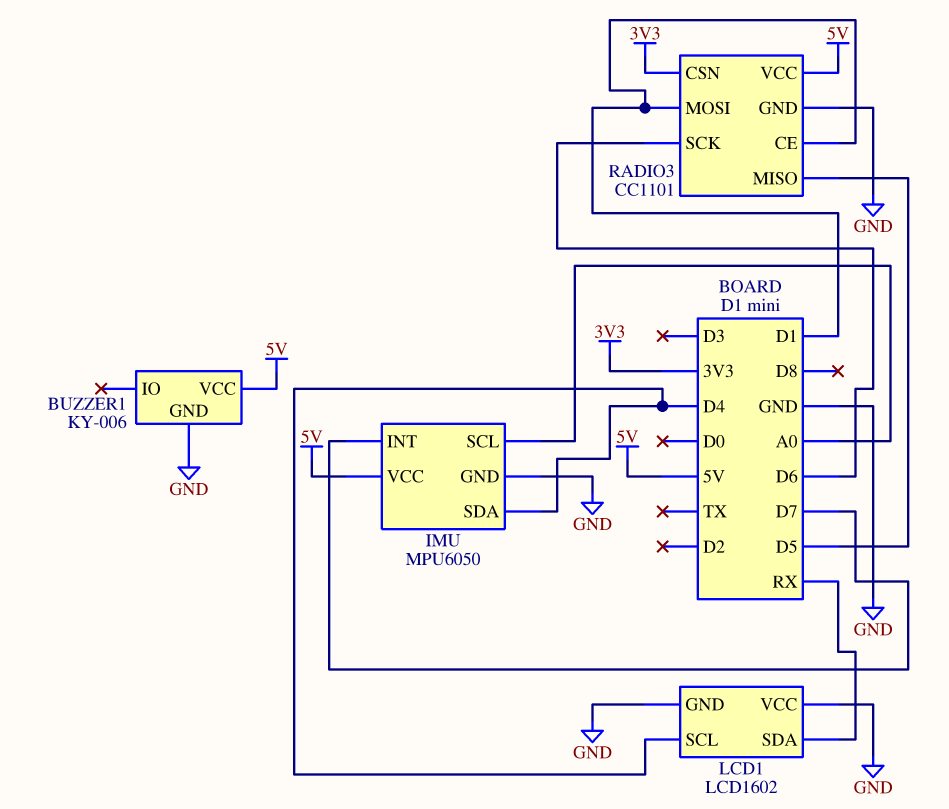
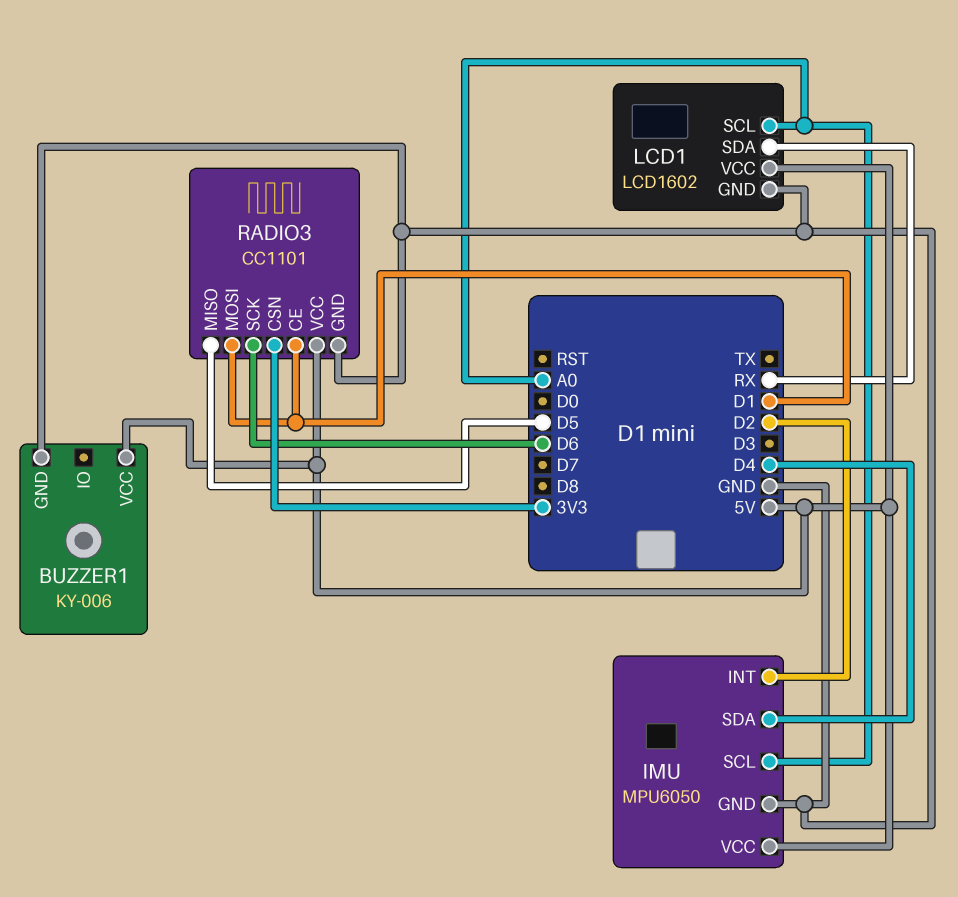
IMU pin INT: D7 -> D2
LCD1 pin SCL: D4 -> A0
LCD1 pin VCC: GND -> 5V

